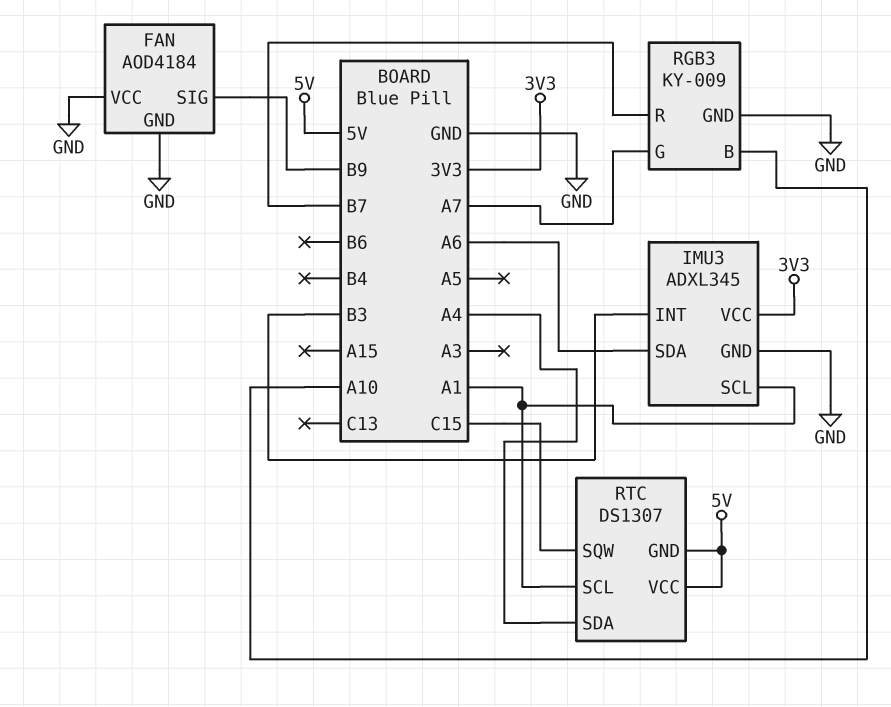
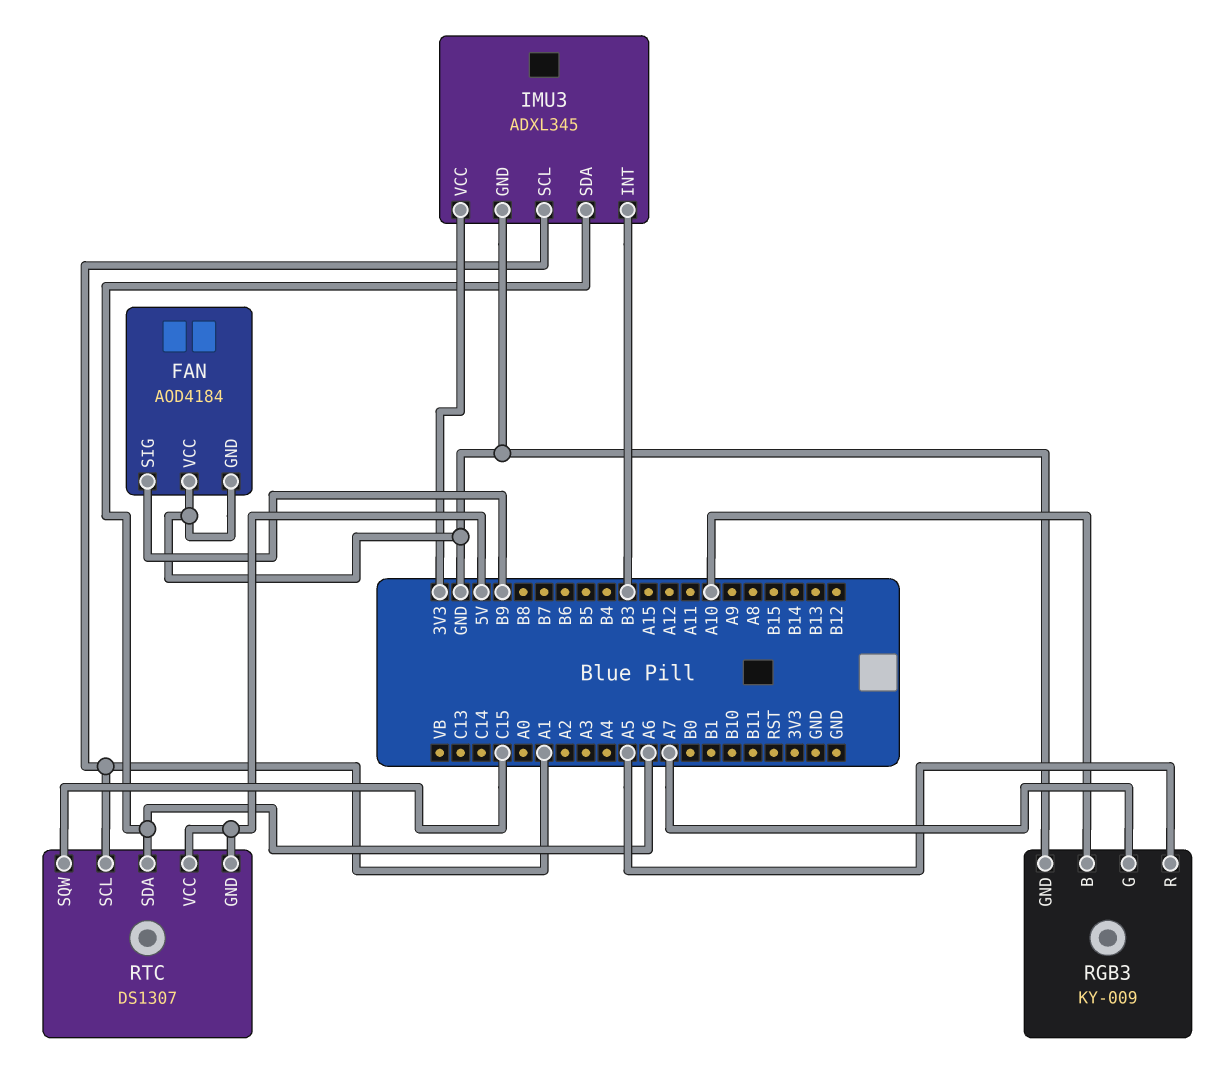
RGB3 pin R: B7 -> A5
RTC pin SDA: A4 -> A6

